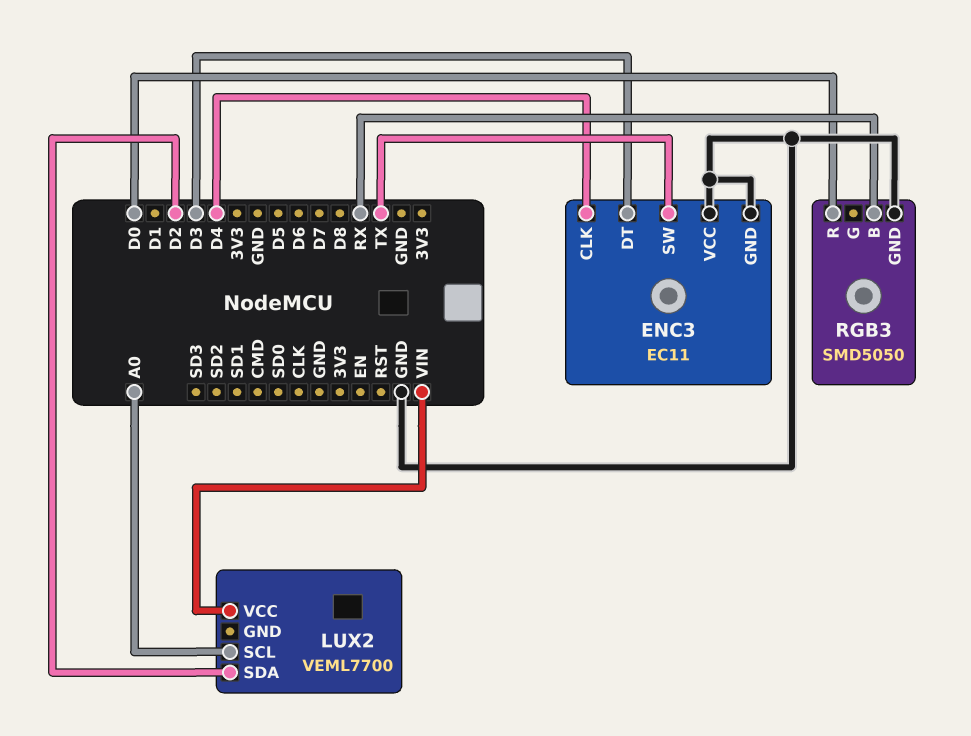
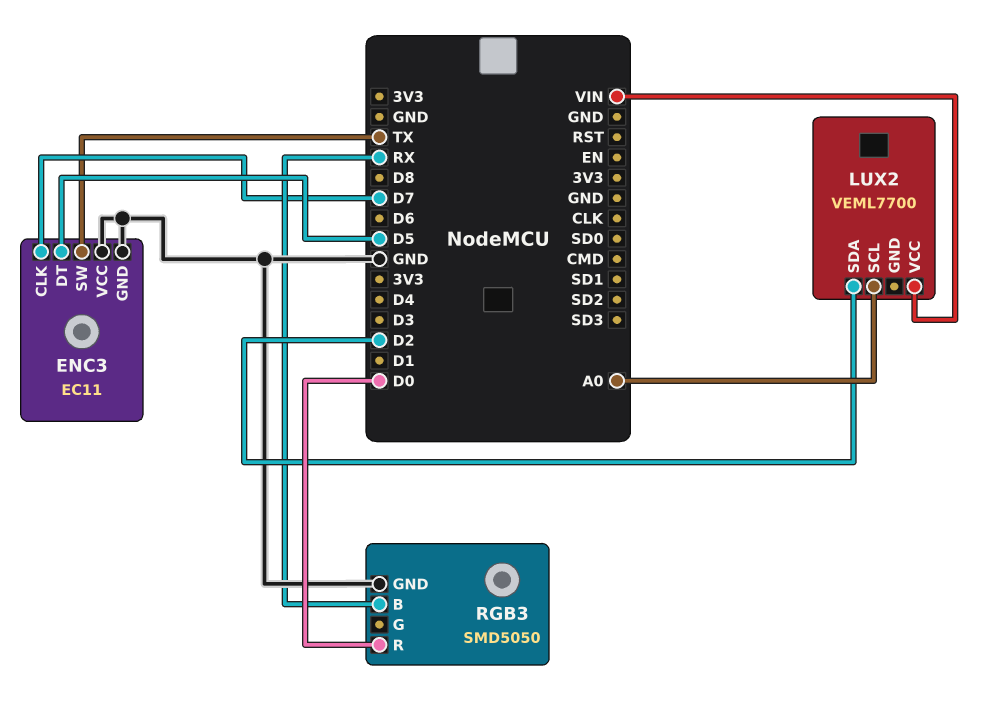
ENC3 pin CLK: D4 -> D7
ENC3 pin DT: D3 -> D5

